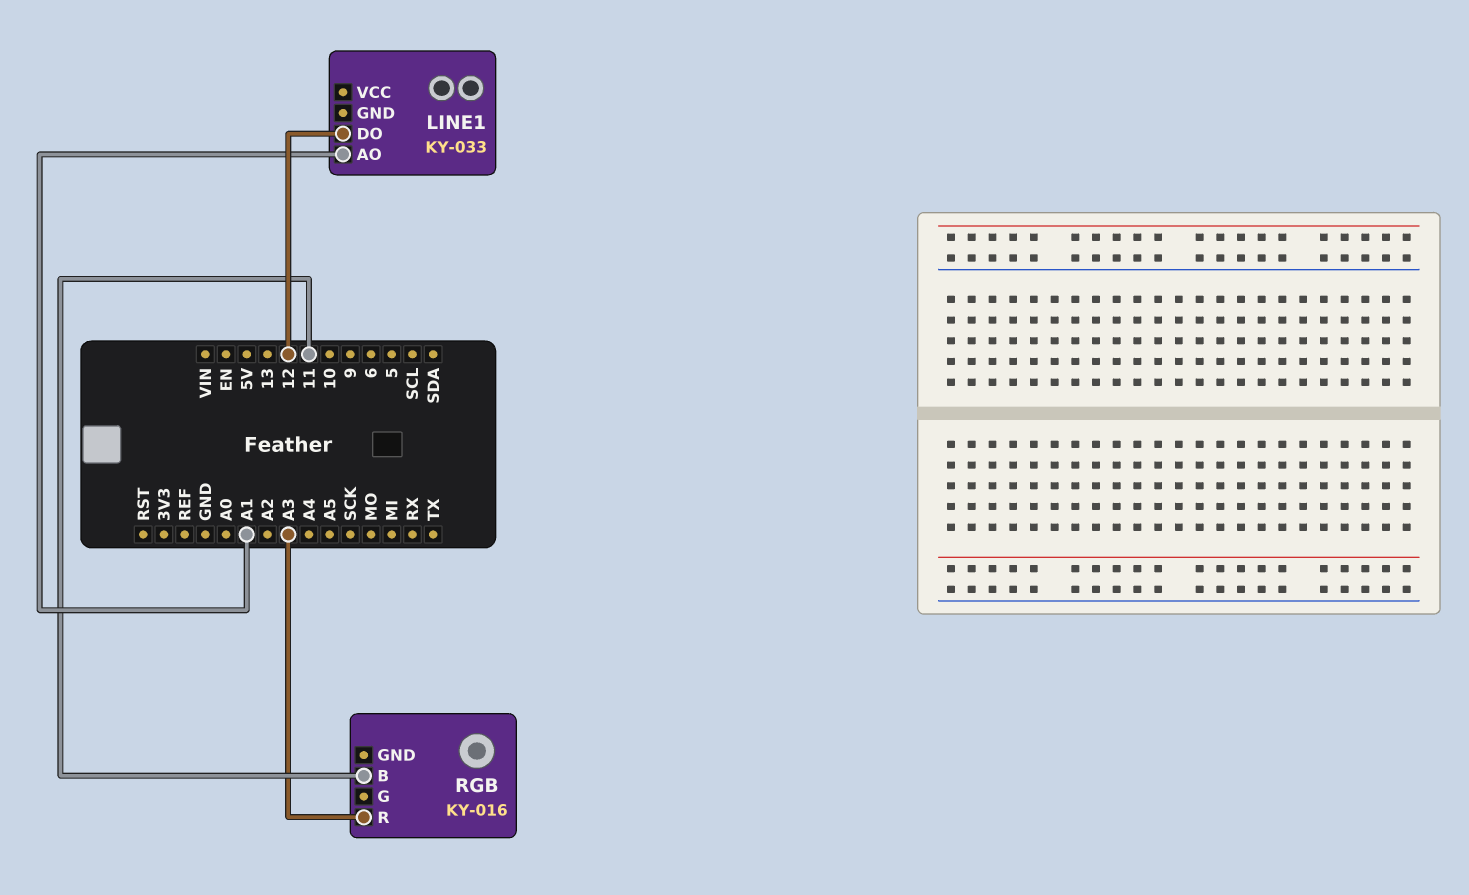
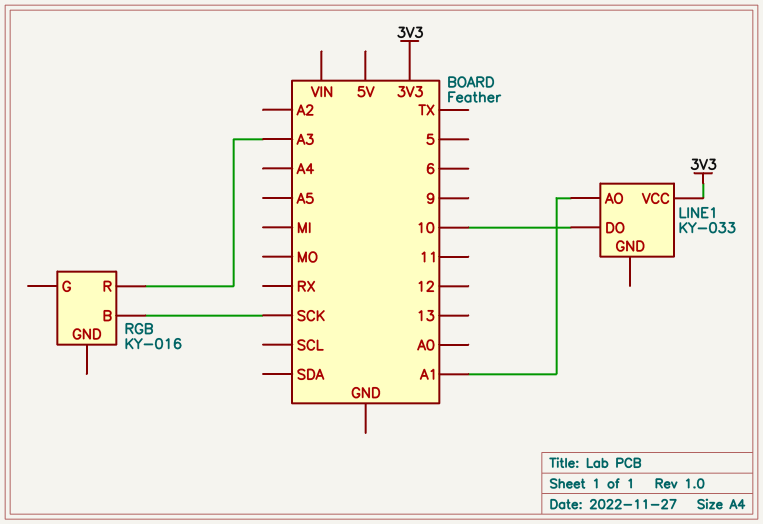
LINE1 pin DO: 12 -> 10
LINE1 pin VCC: none -> 3V3
RGB pin B: 11 -> SCK

